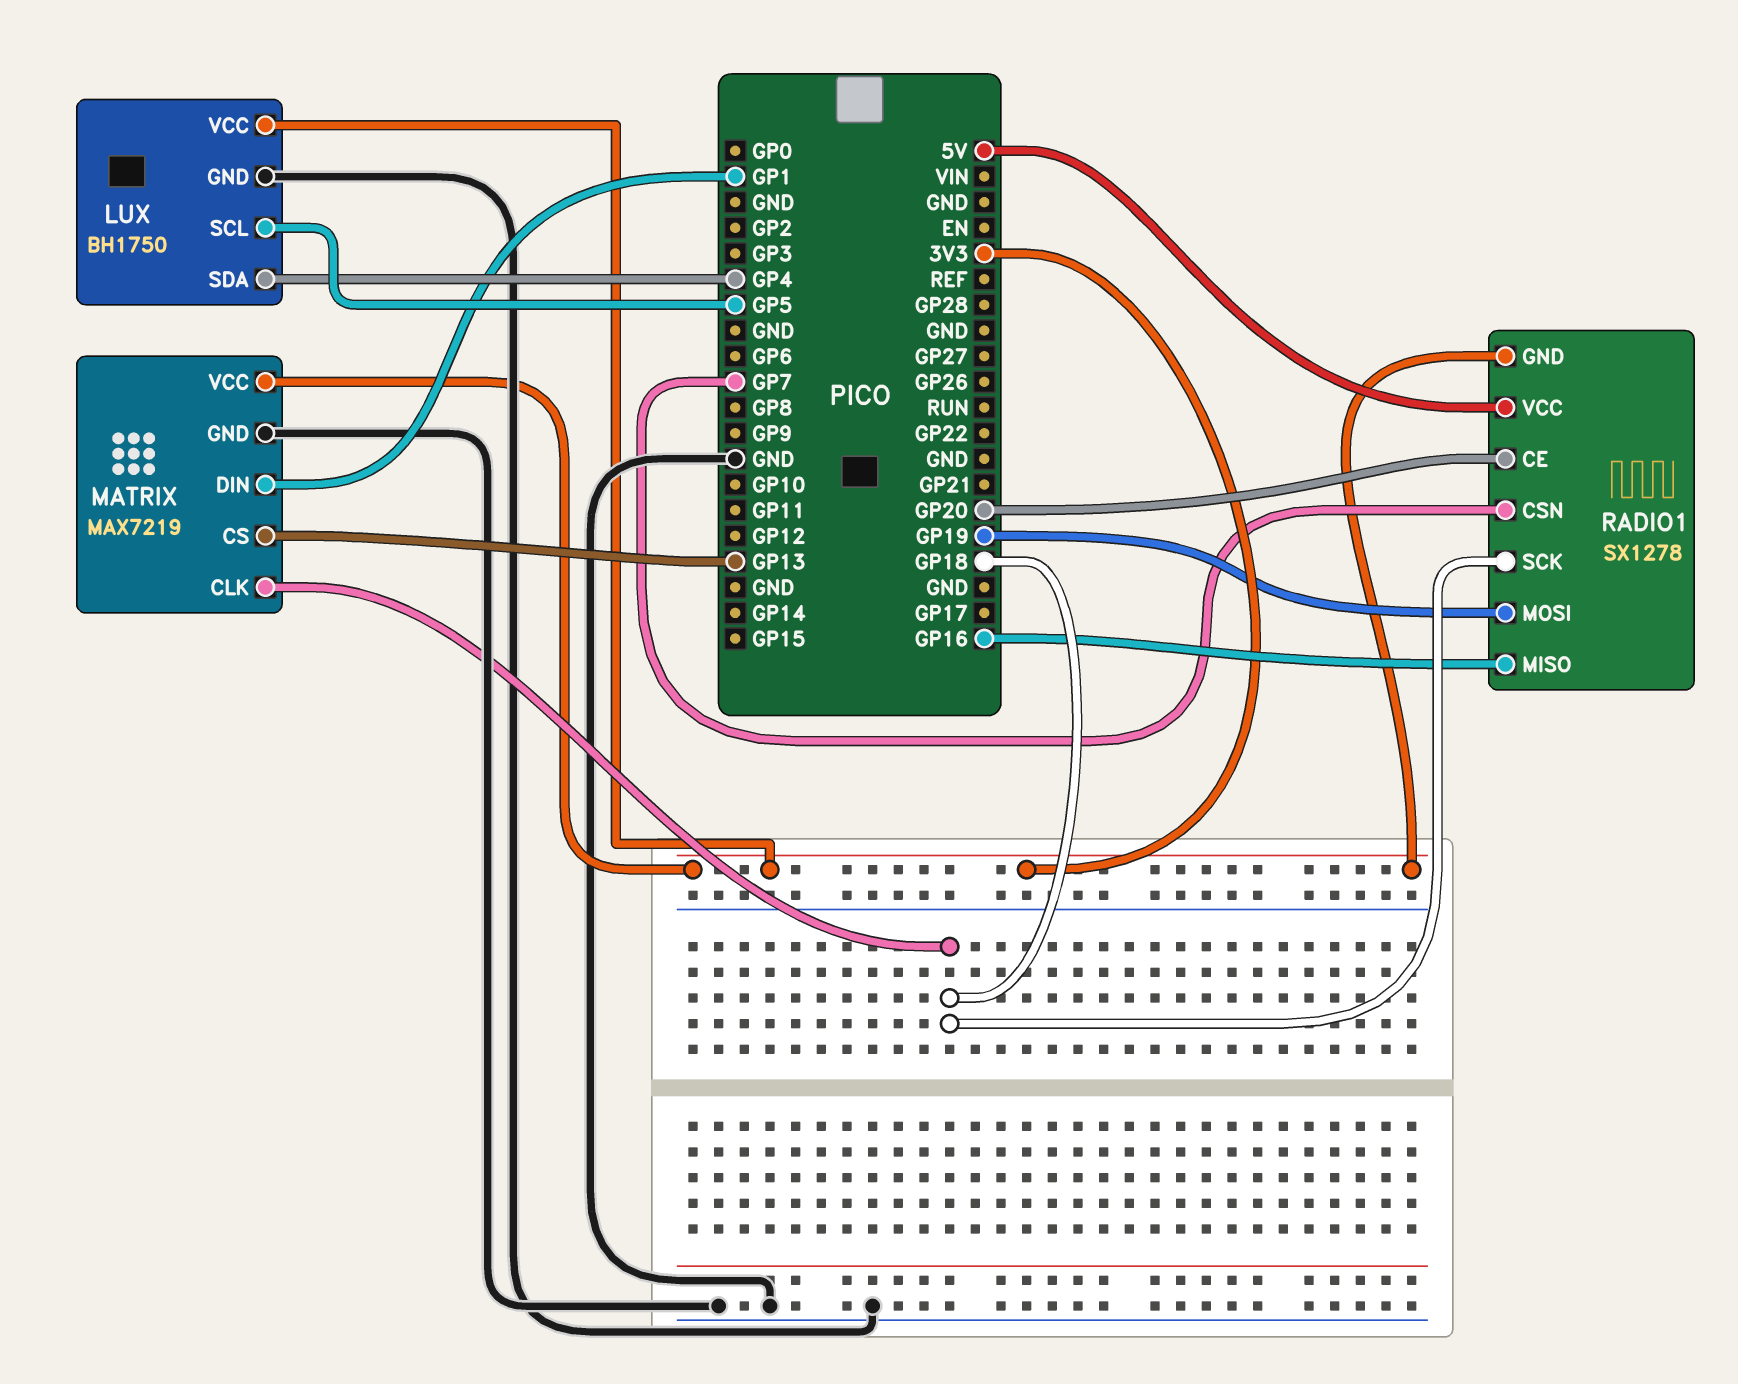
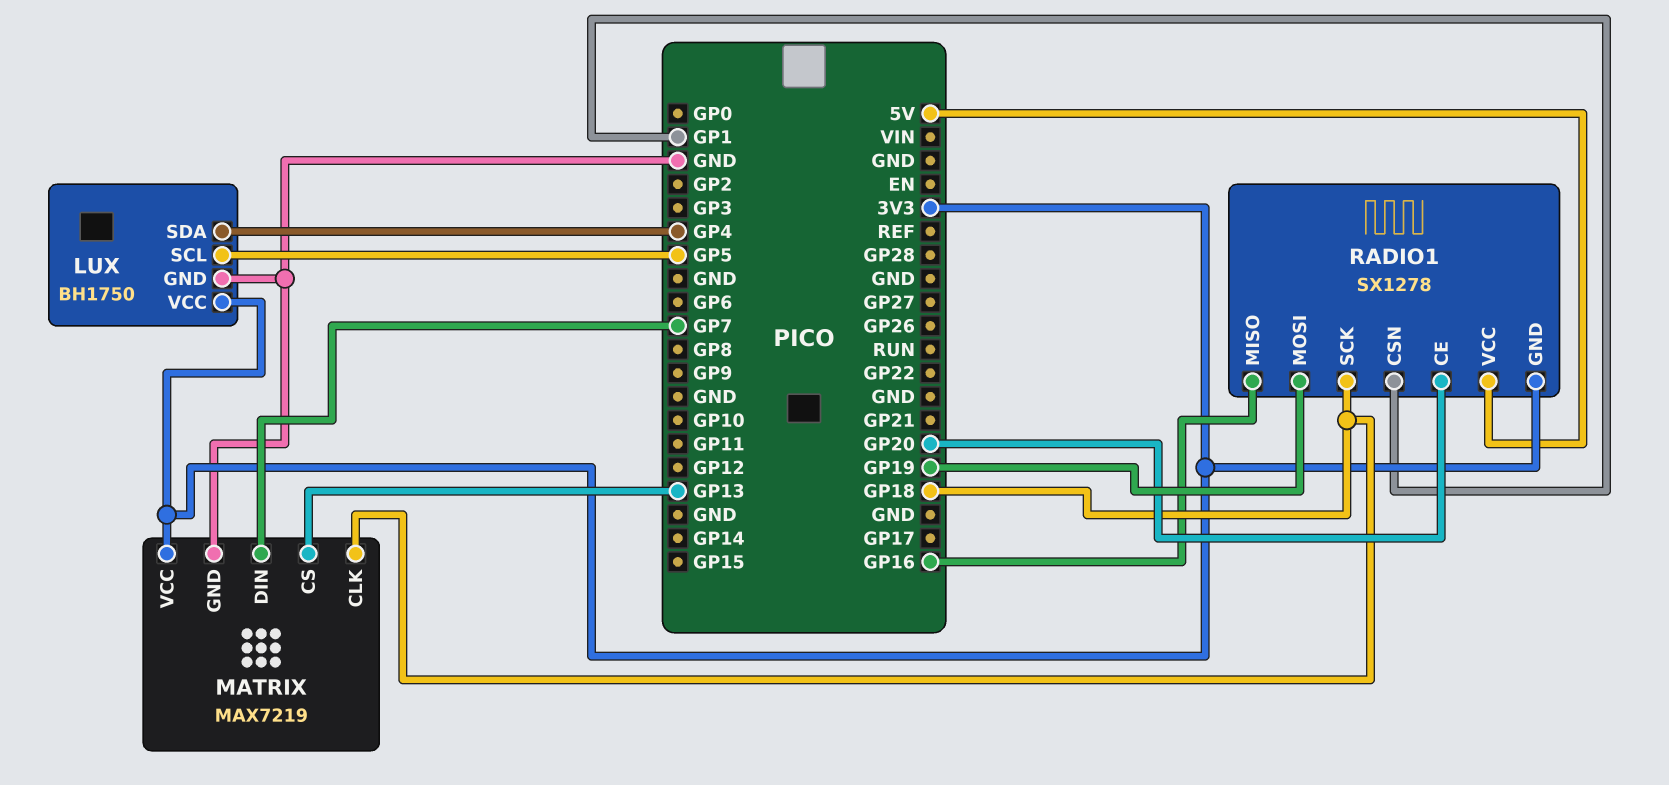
MATRIX pin DIN: GP1 -> GP7
RADIO1 pin CSN: GP7 -> GP1

